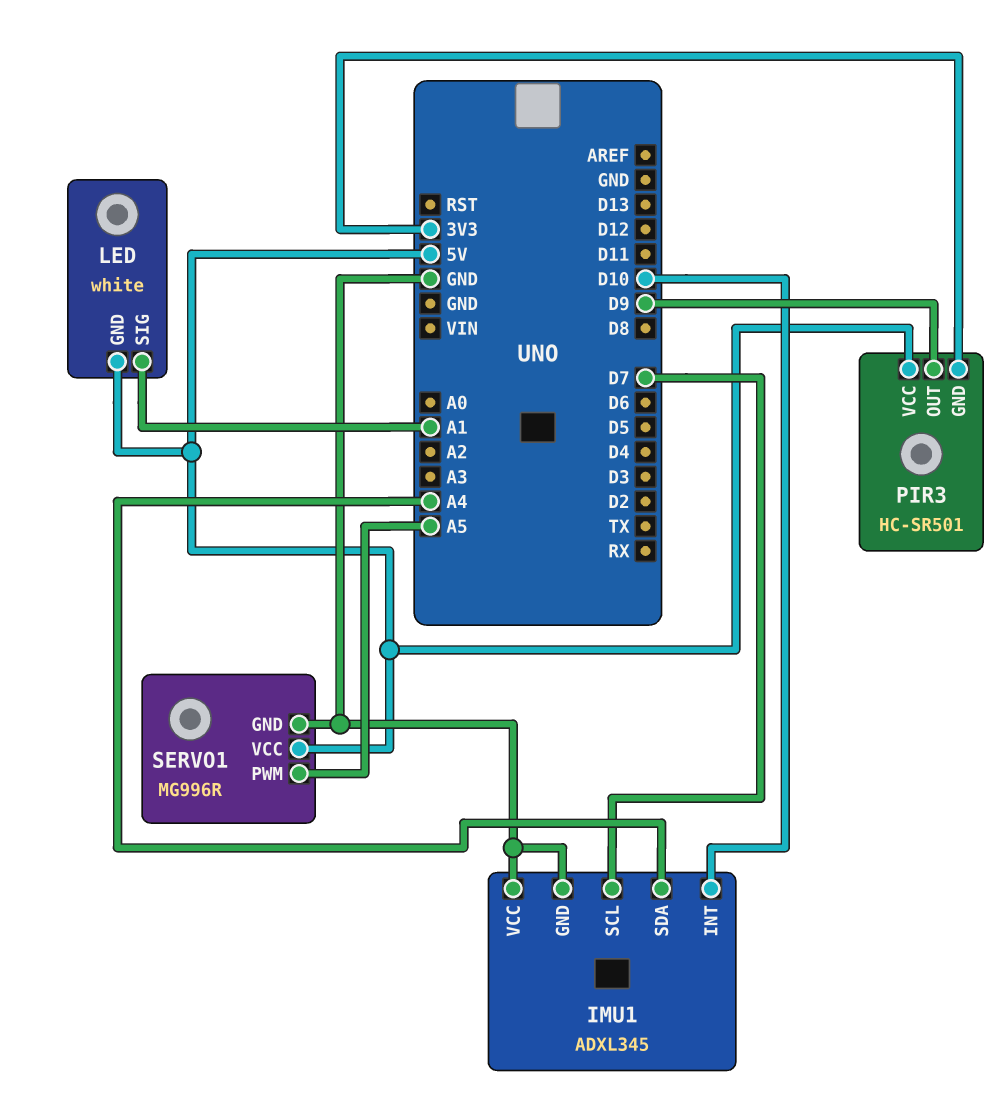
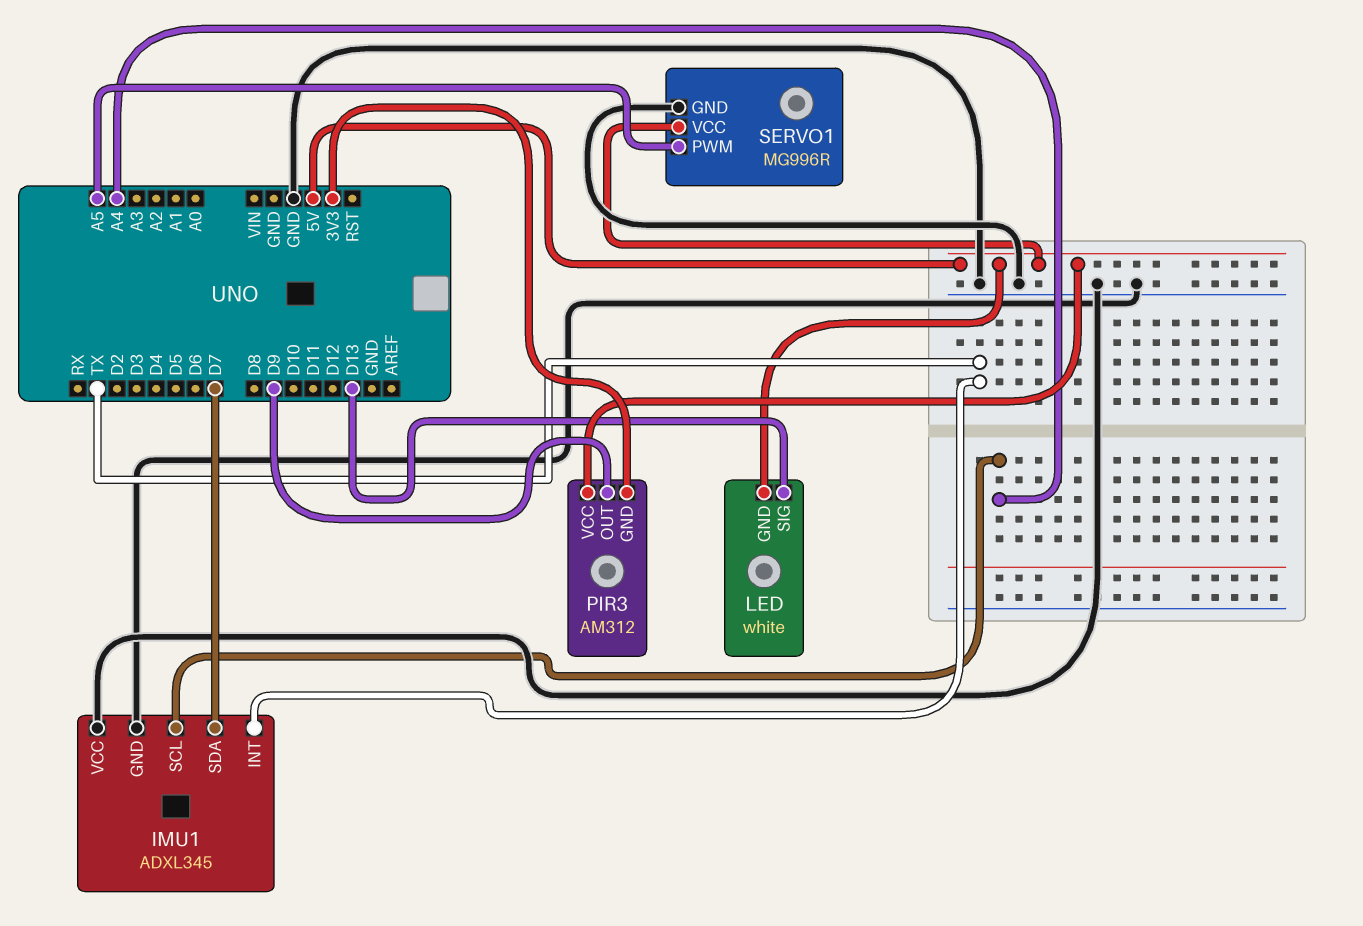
IMU1 pin INT: D10 -> TX
IMU1 pin SCL: D7 -> A4
IMU1 pin SDA: A4 -> D7
LED pin SIG: A1 -> D13
PIR3: HC-SR501 -> AM312

